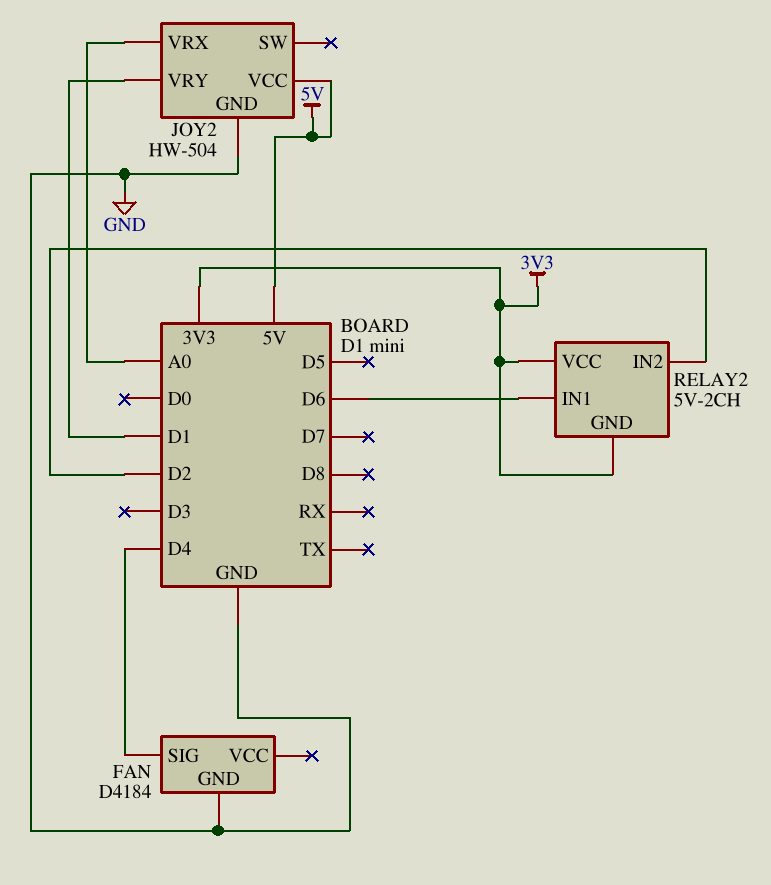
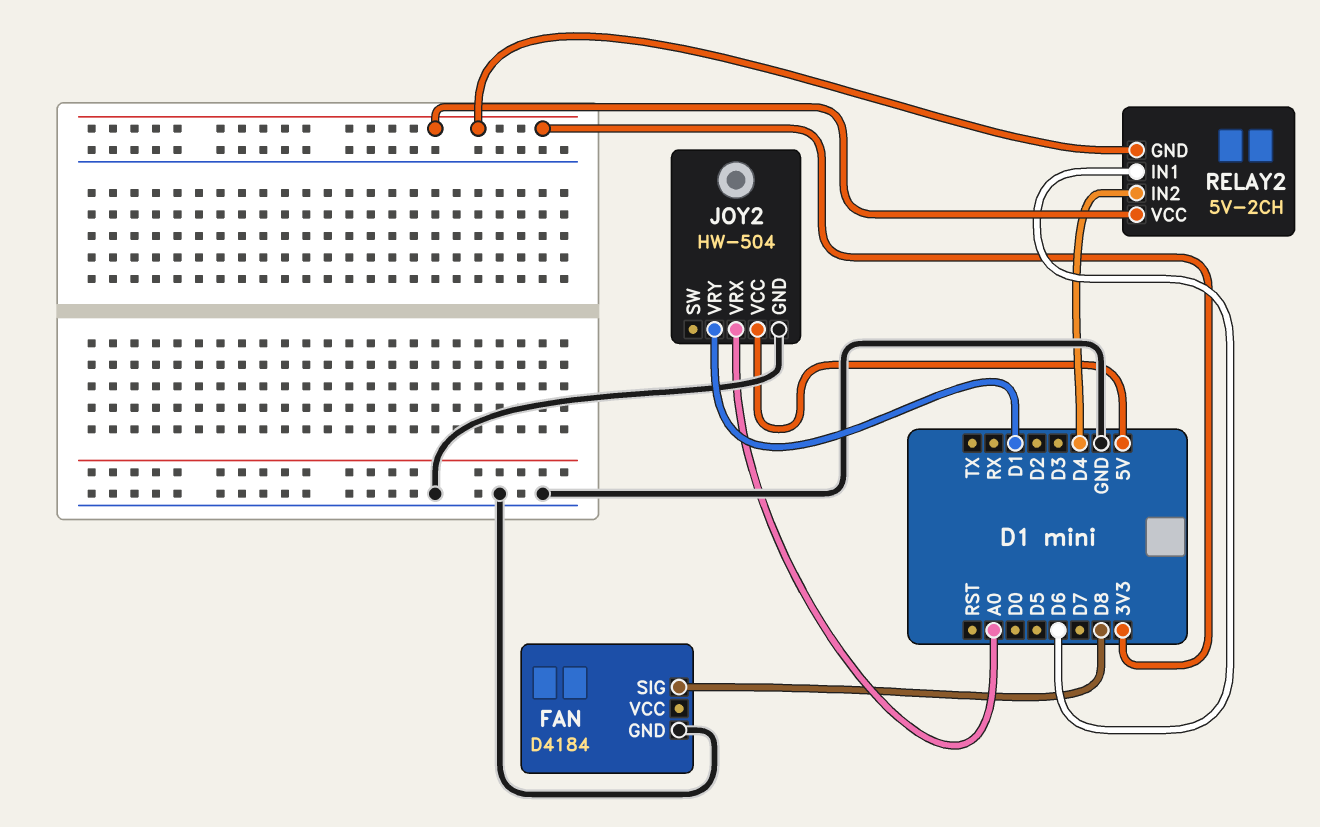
FAN pin SIG: D4 -> D8
RELAY2 pin IN2: D2 -> D4

